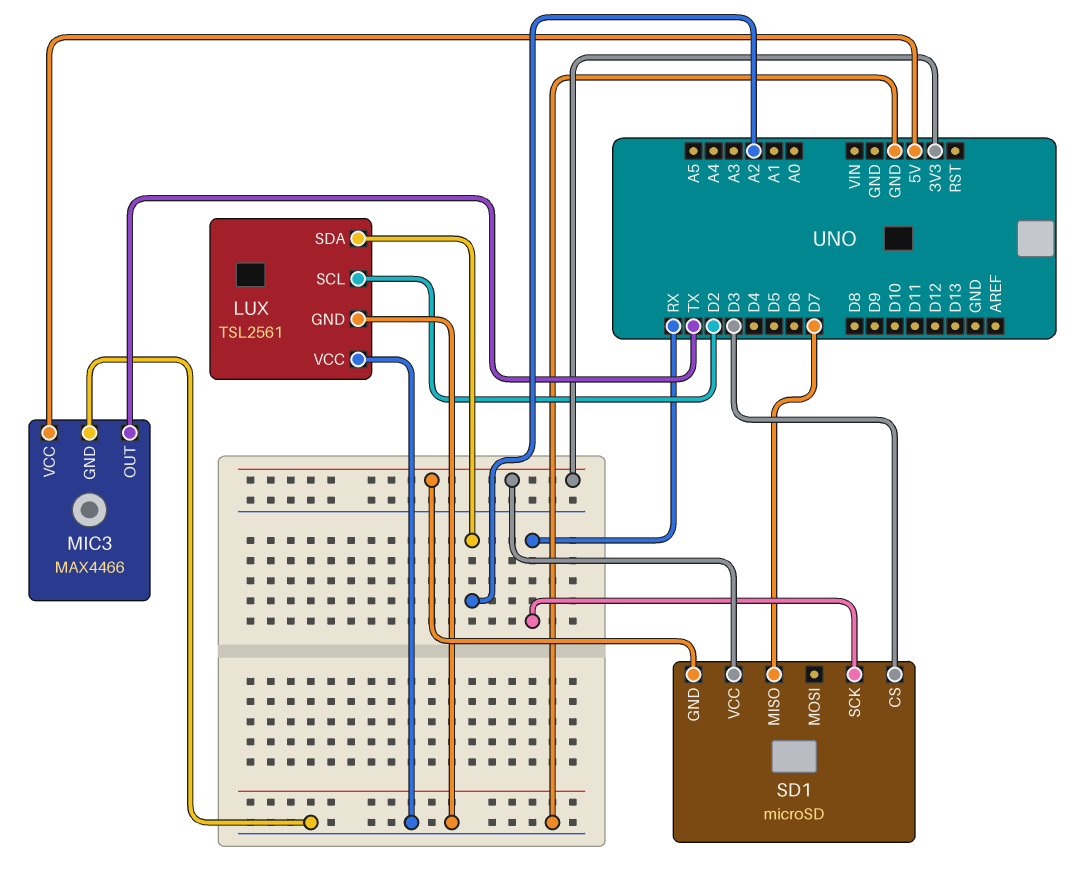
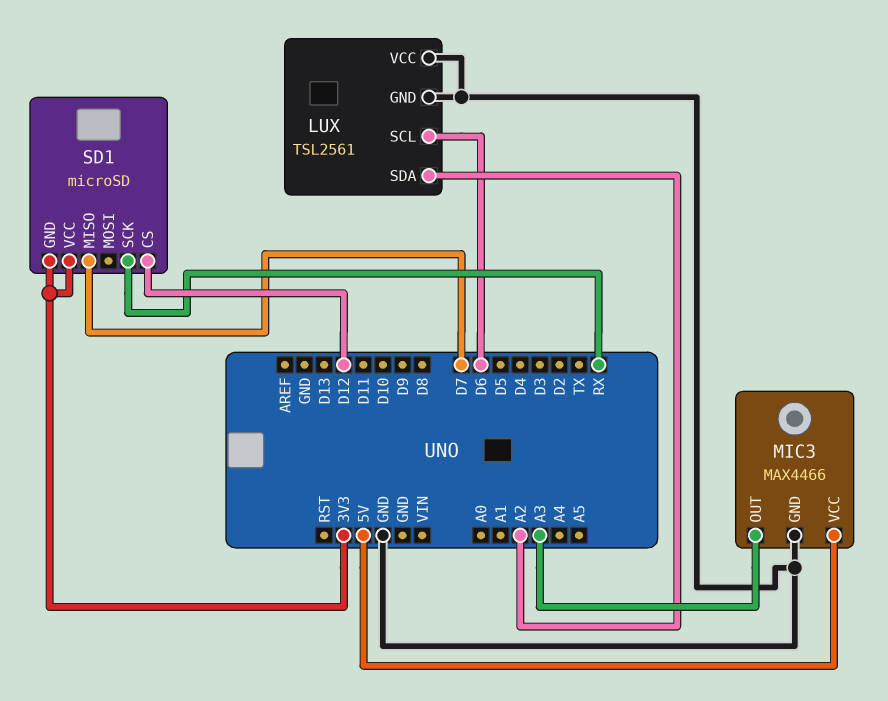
LUX pin SCL: D2 -> D6
MIC3 pin OUT: TX -> A3
SD1 pin CS: D3 -> D12

